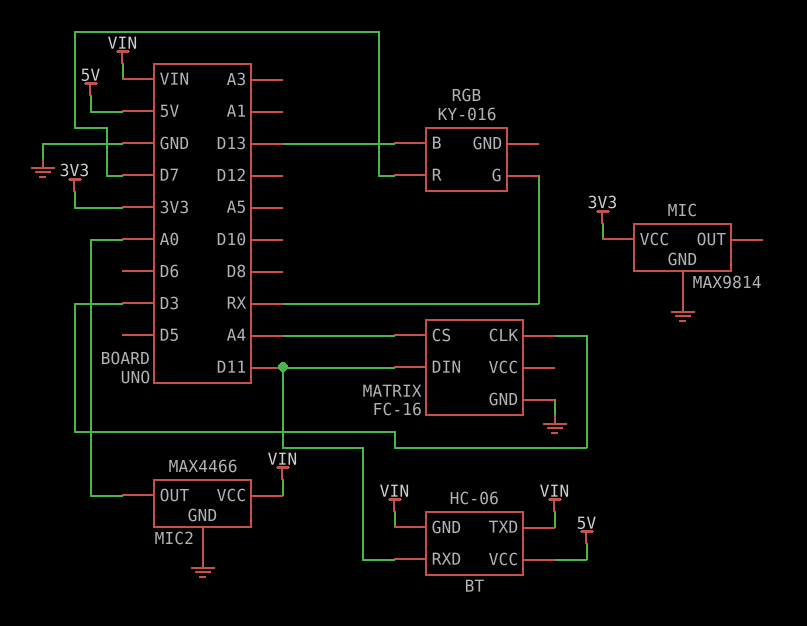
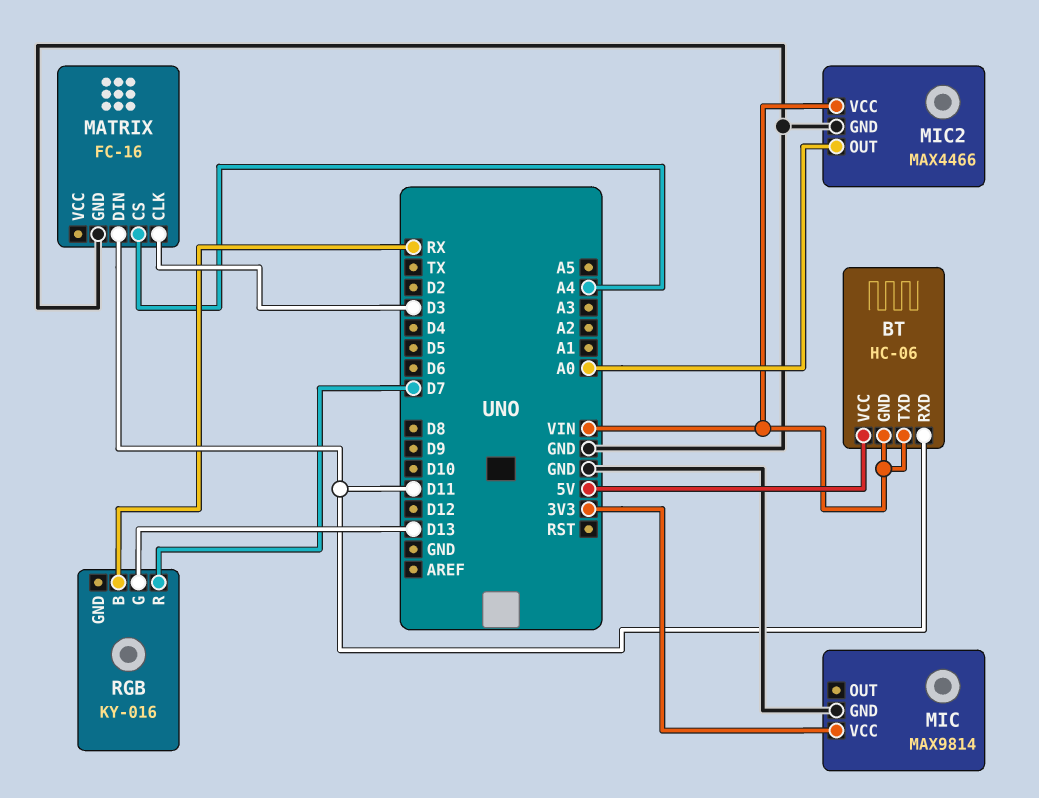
RGB pin B: D13 -> RX
RGB pin G: RX -> D13

